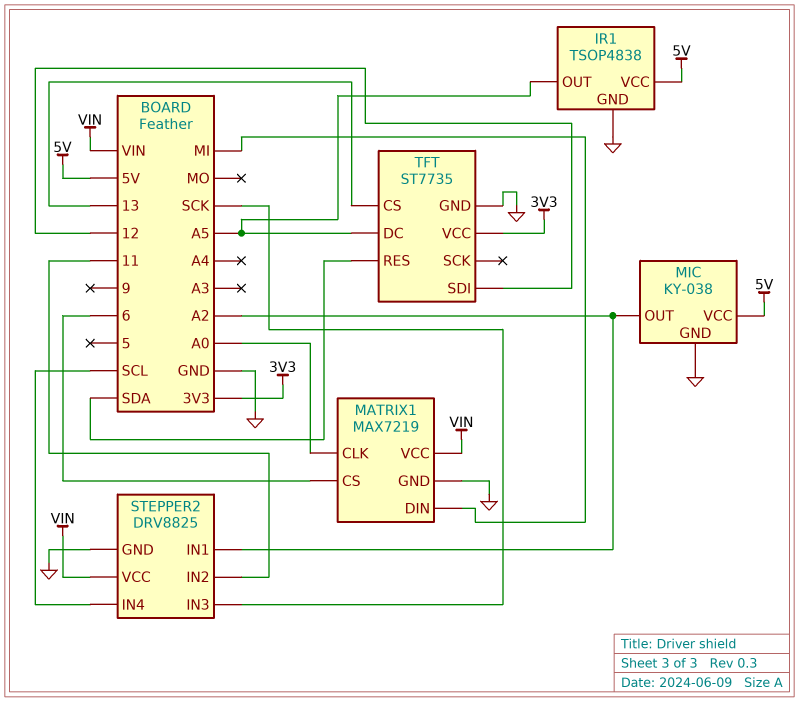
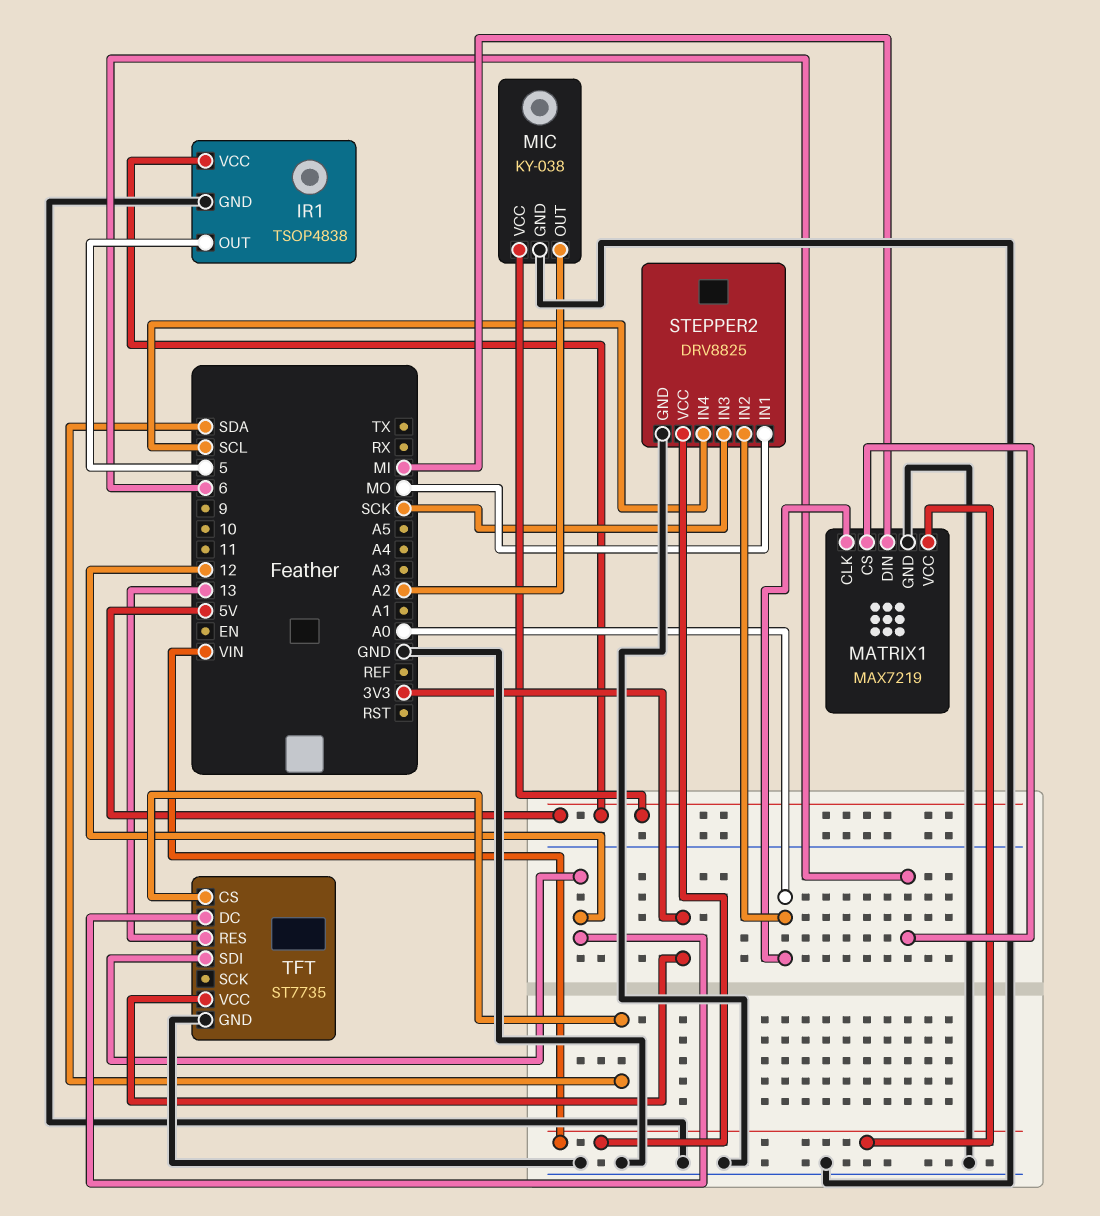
IR1 pin OUT: A5 -> 5
STEPPER2 pin IN1: A2 -> MO
STEPPER2 pin IN2: 11 -> A0
TFT pin CS: 13 -> SDA
TFT pin DC: A5 -> 12
TFT pin RES: SDA -> 13

